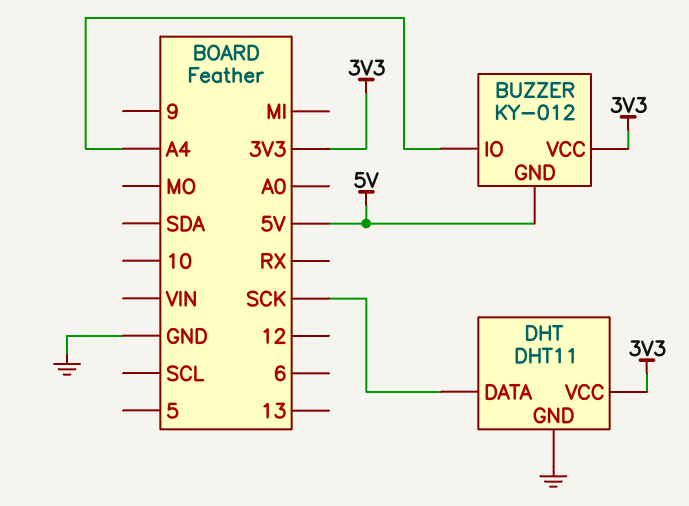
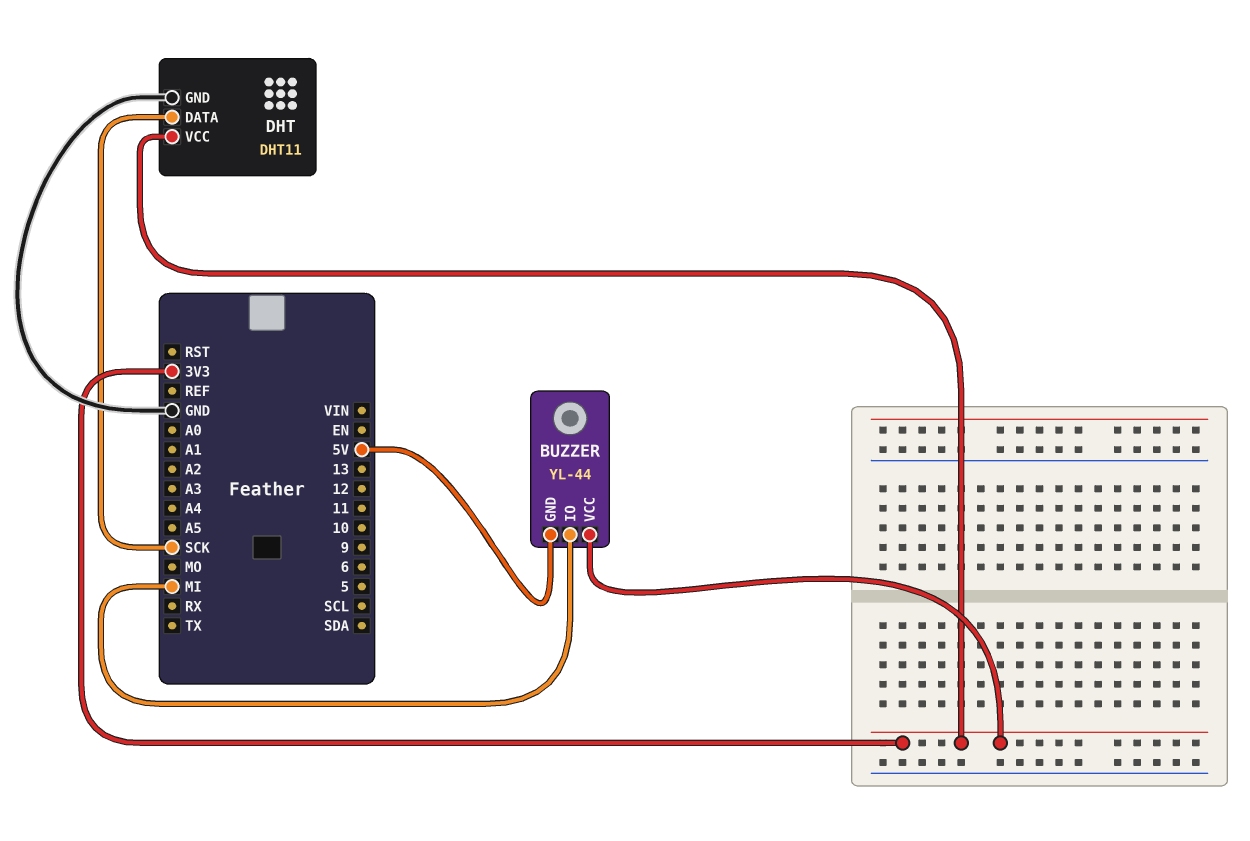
BUZZER: KY-012 -> YL-44
BUZZER pin IO: A4 -> MI

